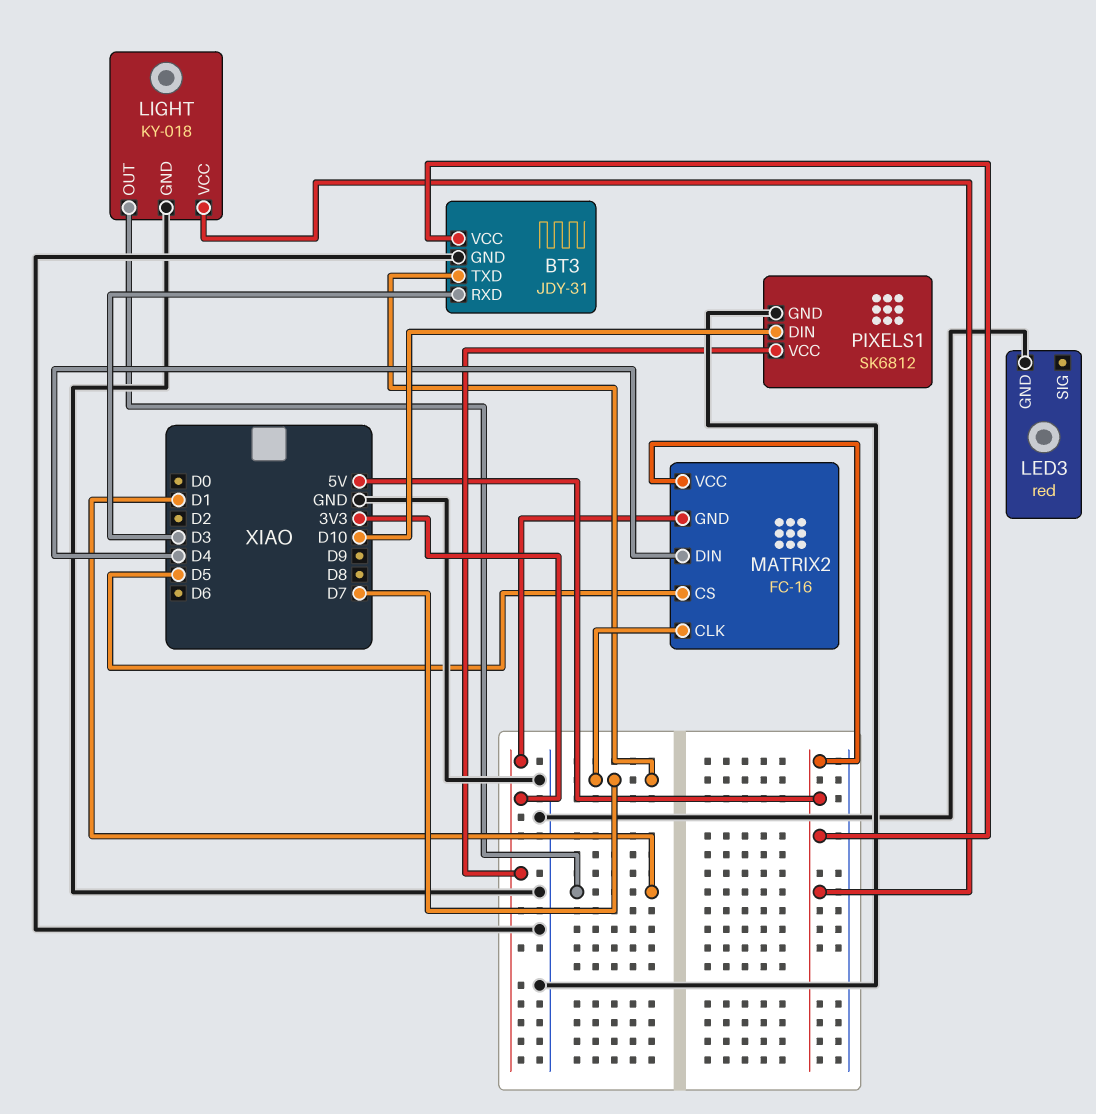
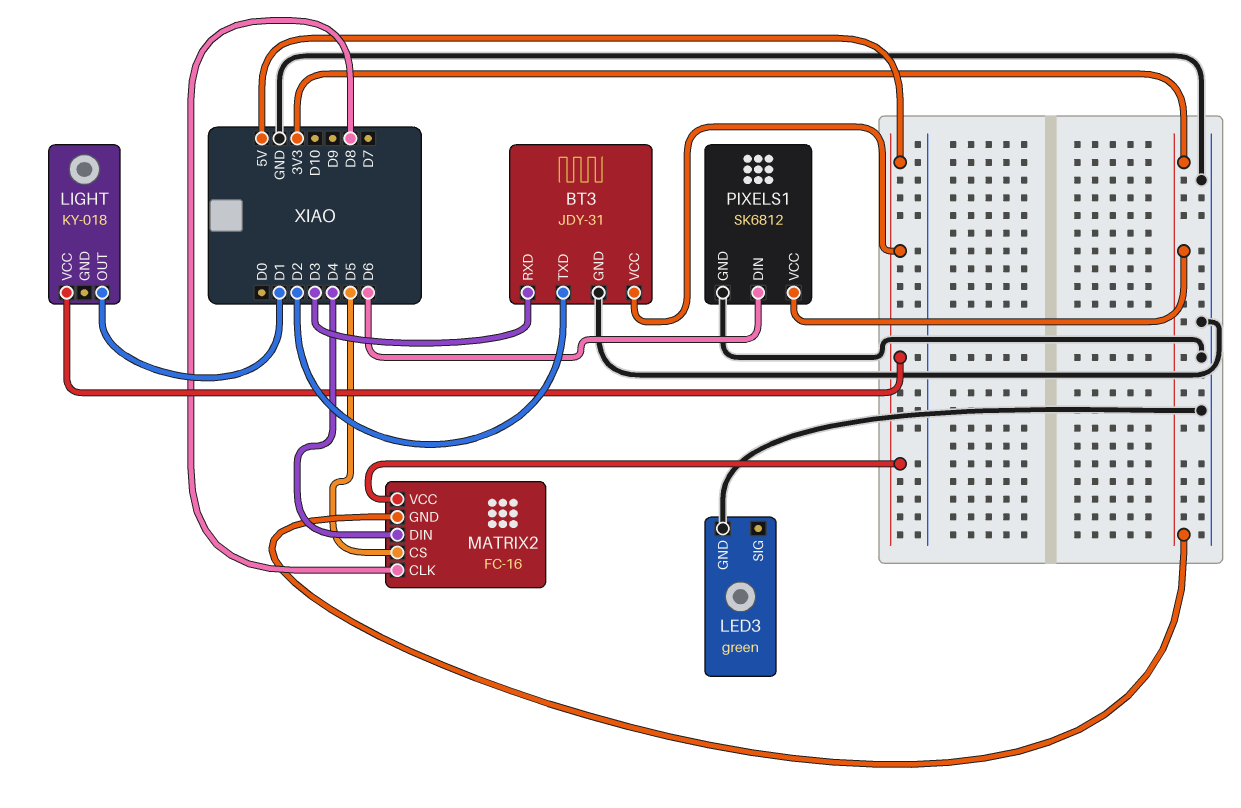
BT3 pin TXD: D7 -> D2
LED3: red -> green
LIGHT pin GND: GND -> none
MATRIX2 pin CLK: D7 -> D8
PIXELS1 pin DIN: D10 -> D6

